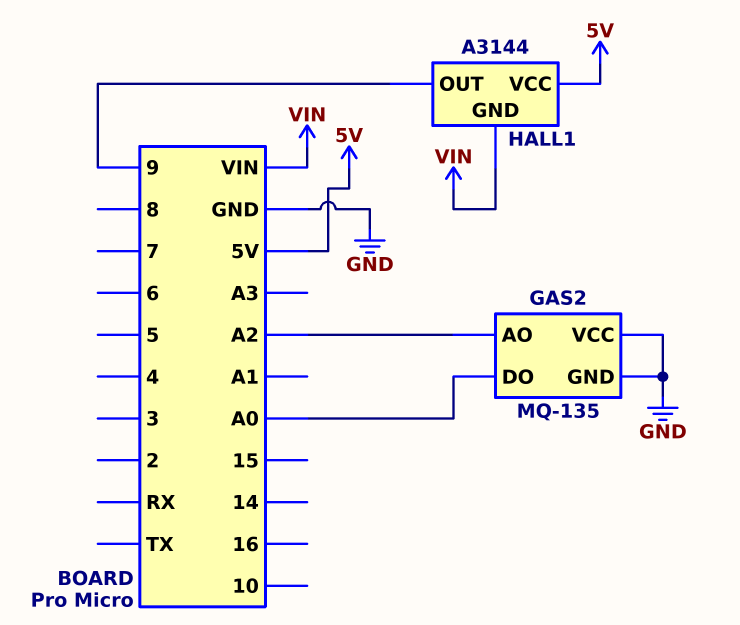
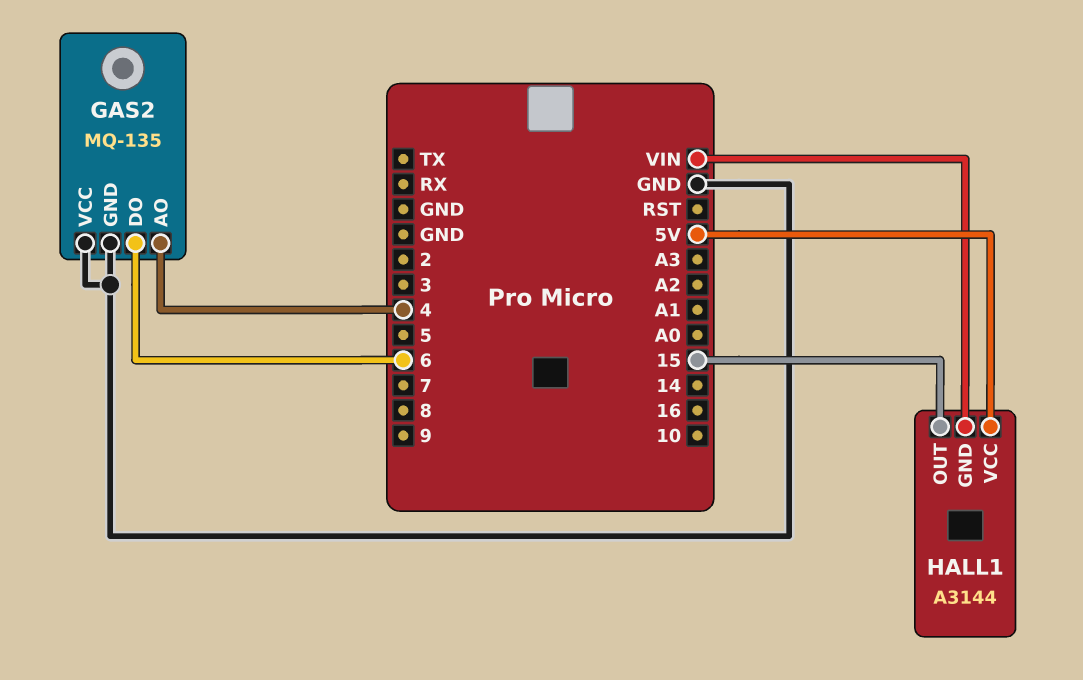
GAS2 pin AO: A2 -> 4
GAS2 pin DO: A0 -> 6
HALL1 pin OUT: 9 -> 15

